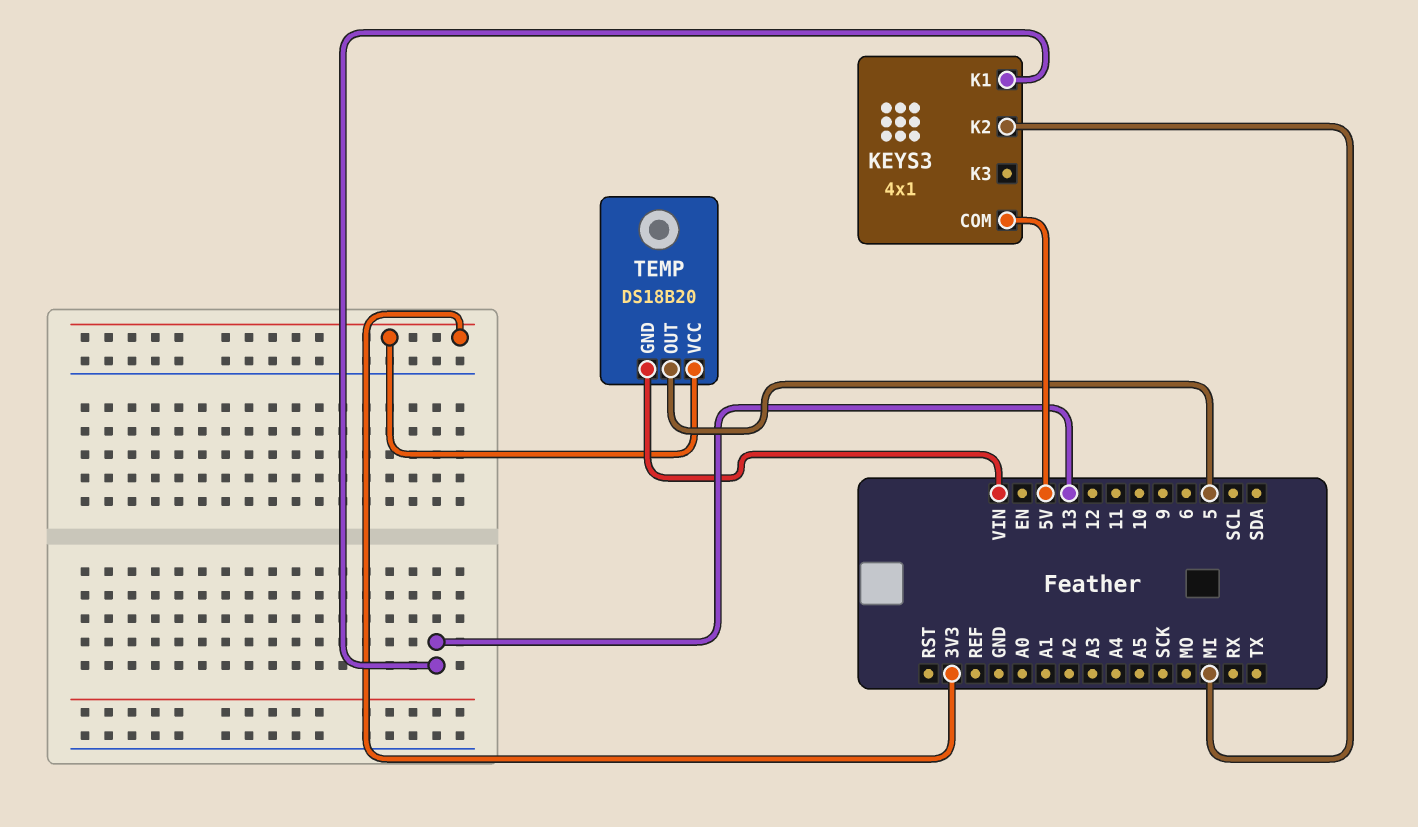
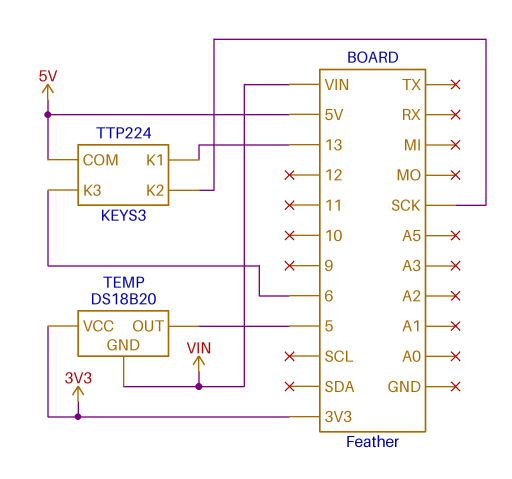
KEYS3: 4x1 -> TTP224
KEYS3 pin K2: MI -> SCK
KEYS3 pin K3: none -> 6

